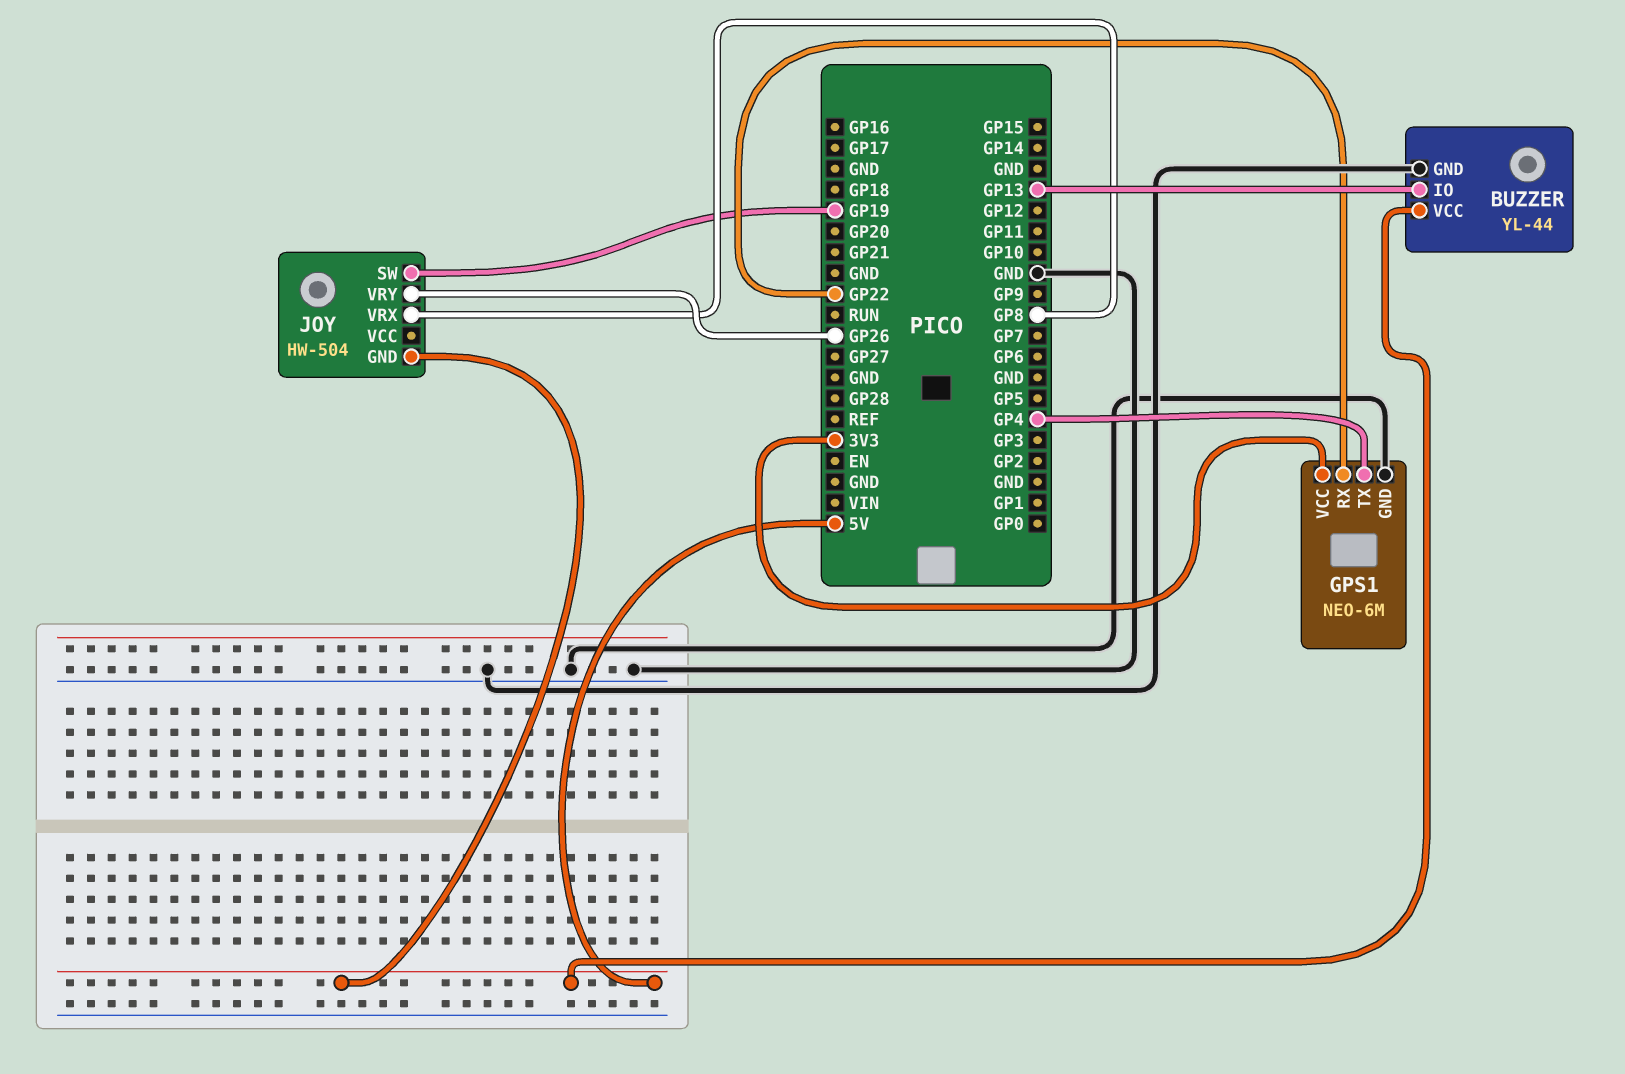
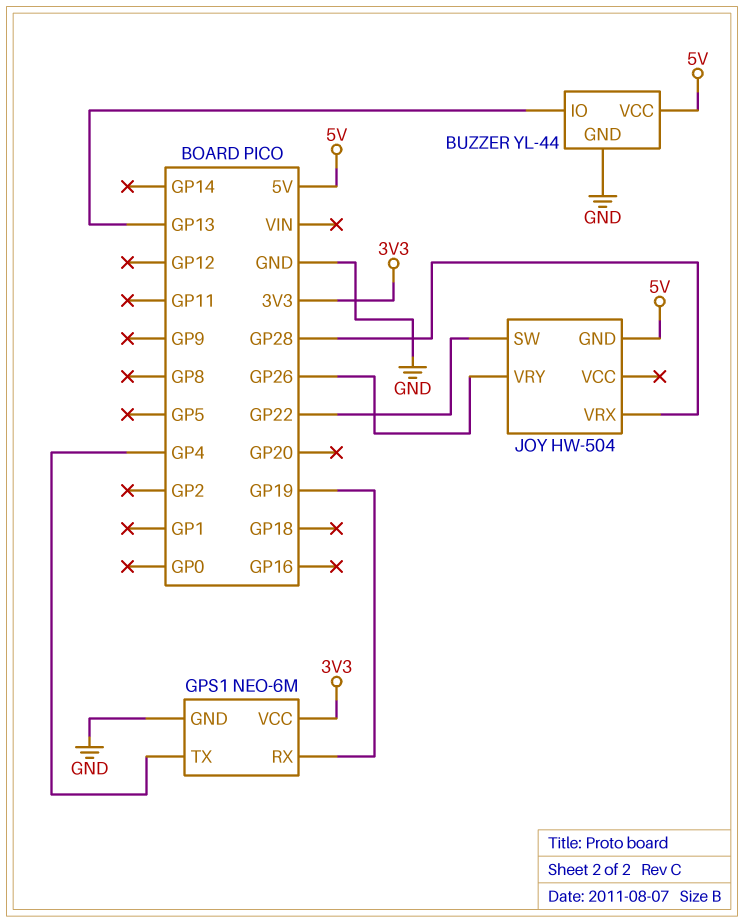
GPS1 pin RX: GP22 -> GP19
JOY pin SW: GP19 -> GP22
JOY pin VRX: GP8 -> GP28

